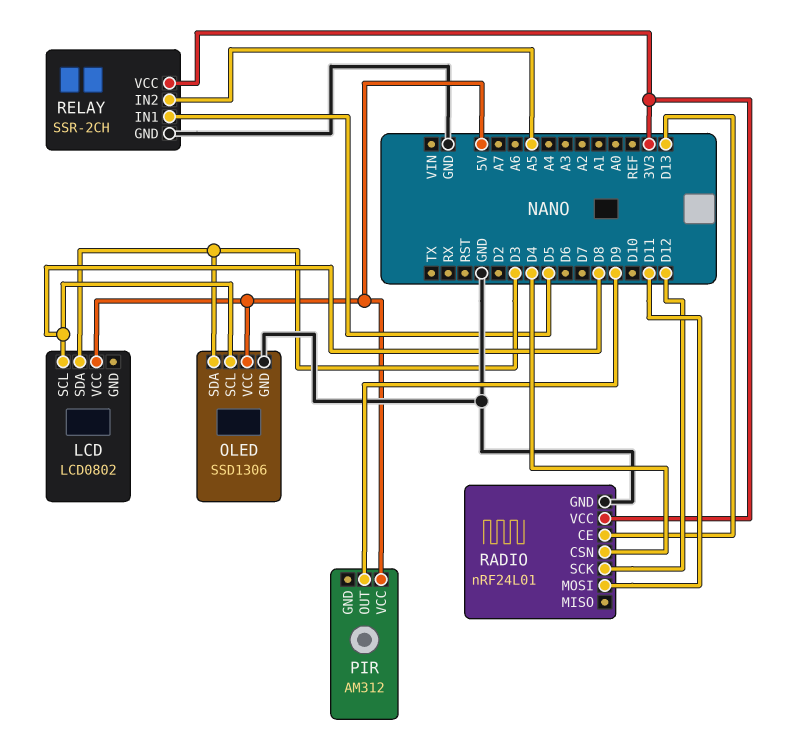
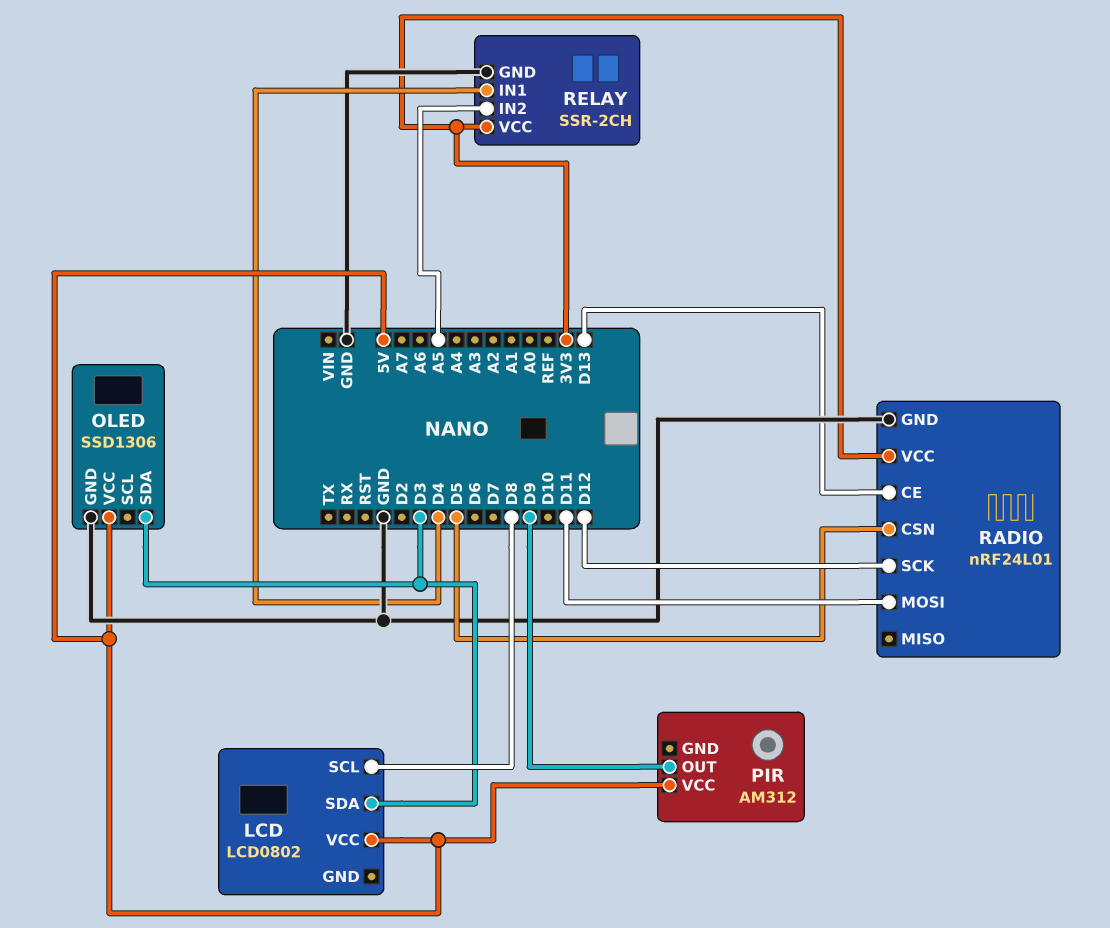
OLED pin SCL: D8 -> none
RADIO pin CSN: D4 -> D5
RELAY pin IN1: D5 -> D4

